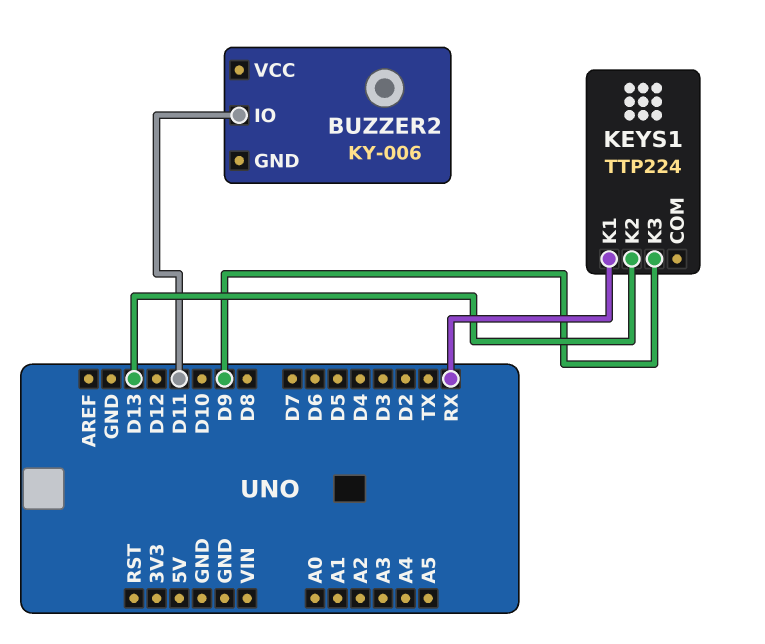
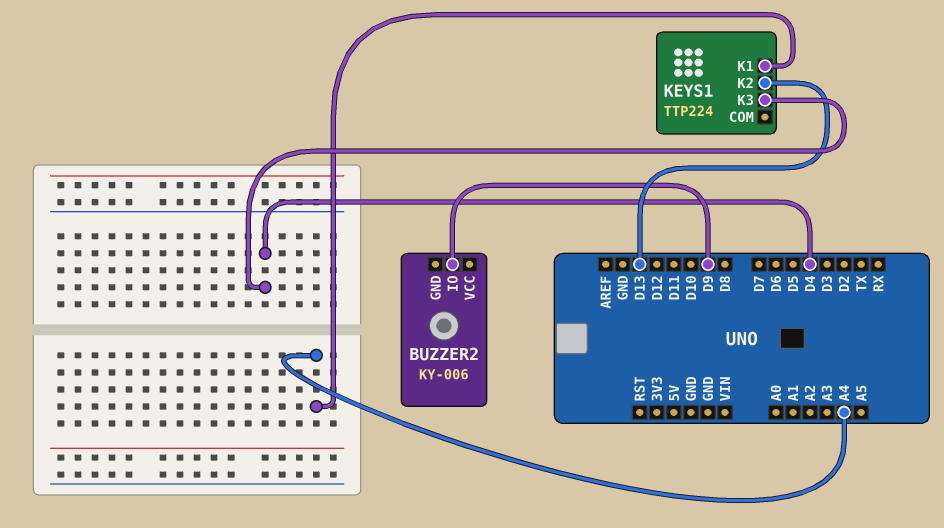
BUZZER2 pin IO: D11 -> D9
KEYS1 pin K1: RX -> A4
KEYS1 pin K3: D9 -> D4

